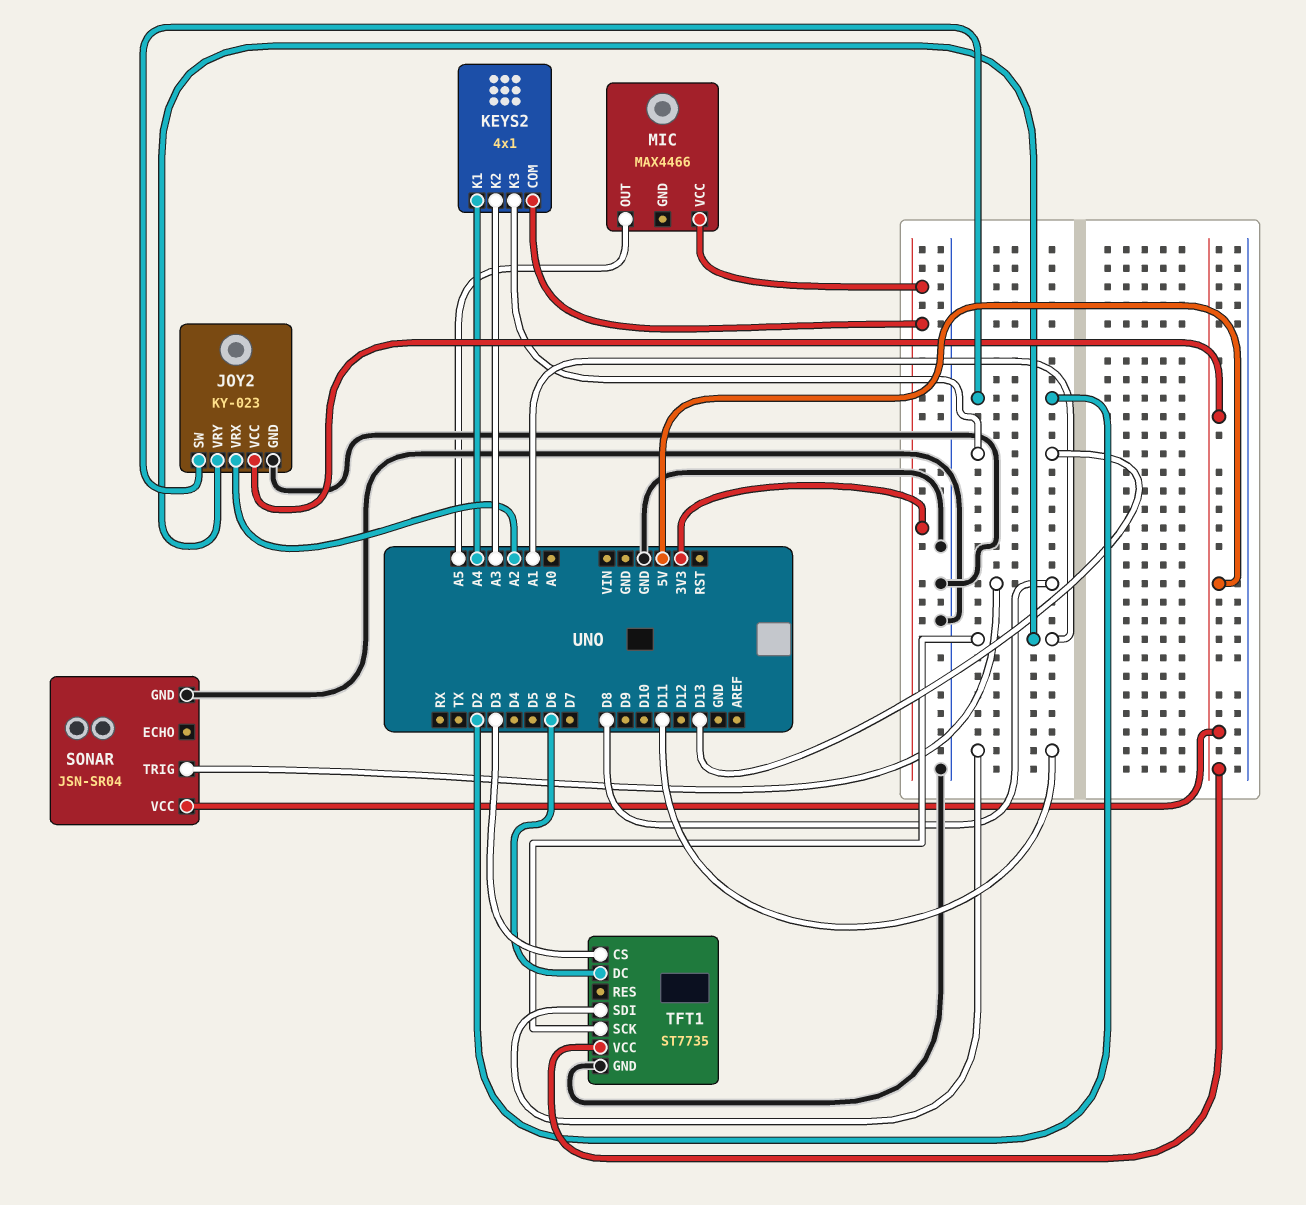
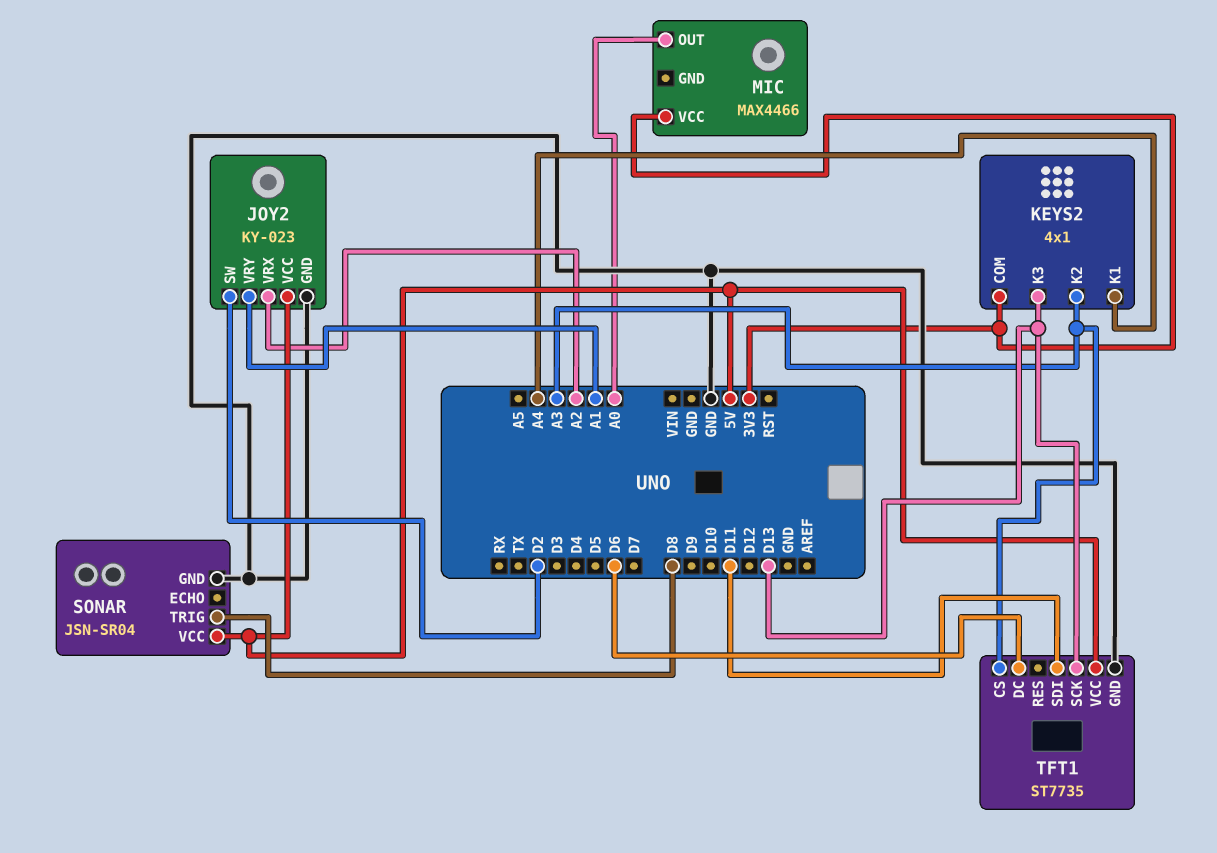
MIC pin OUT: A5 -> A0
TFT1 pin CS: D3 -> A3
TFT1 pin SCK: A1 -> D13

